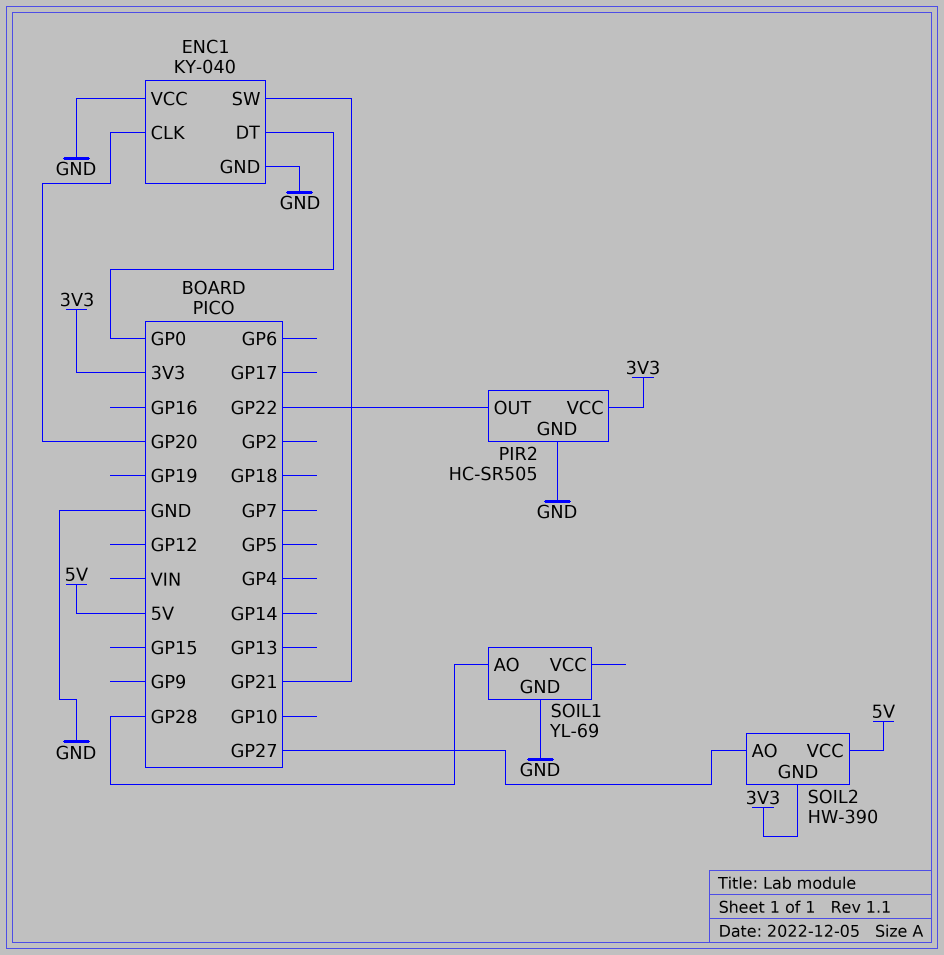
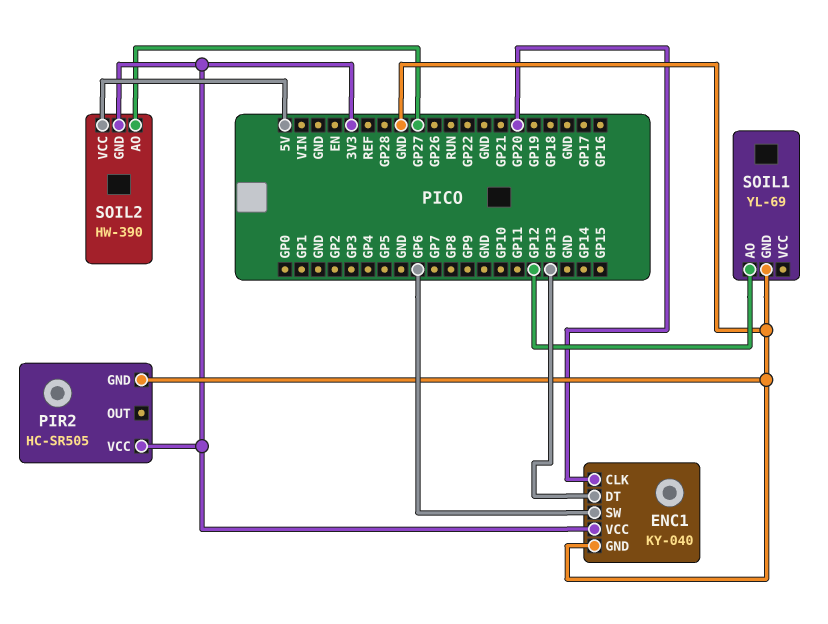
ENC1 pin DT: GP0 -> GP13
ENC1 pin SW: GP21 -> GP6
ENC1 pin VCC: GND -> 3V3
PIR2 pin OUT: GP22 -> none
SOIL1 pin AO: GP28 -> GP12

